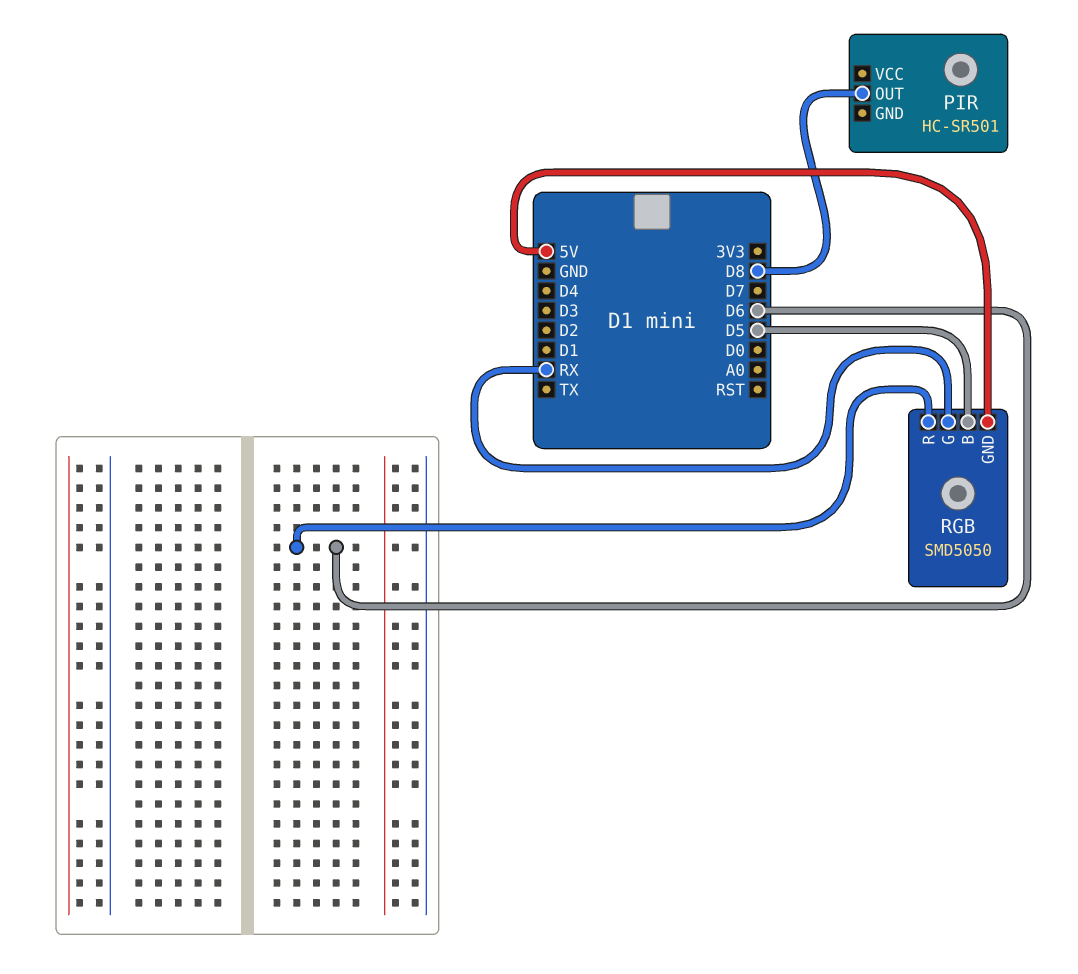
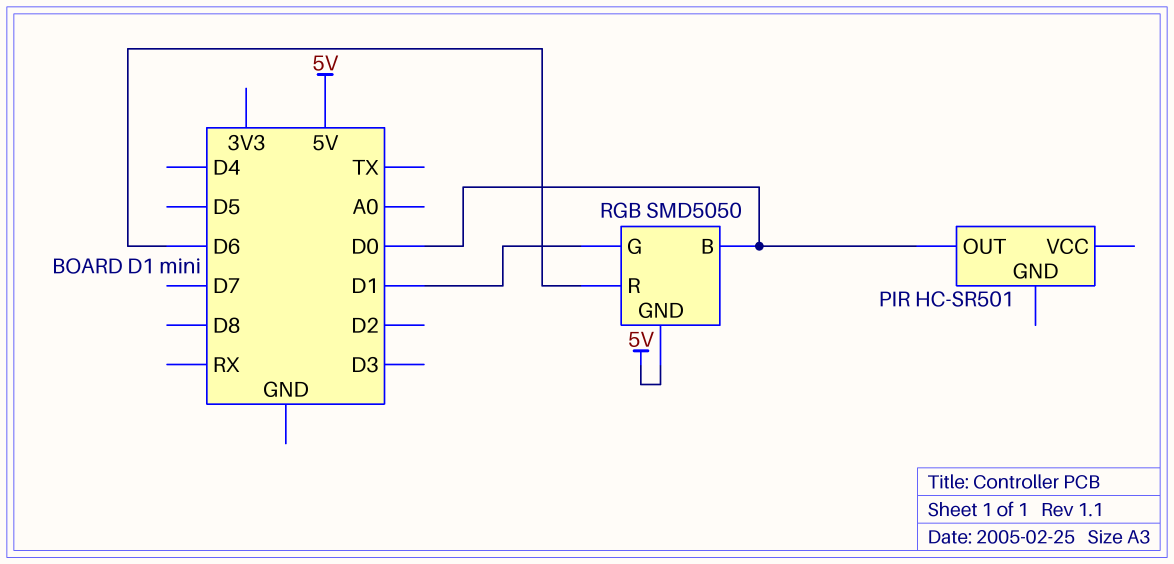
PIR pin OUT: D8 -> D0
RGB pin B: D5 -> D0
RGB pin G: RX -> D1

